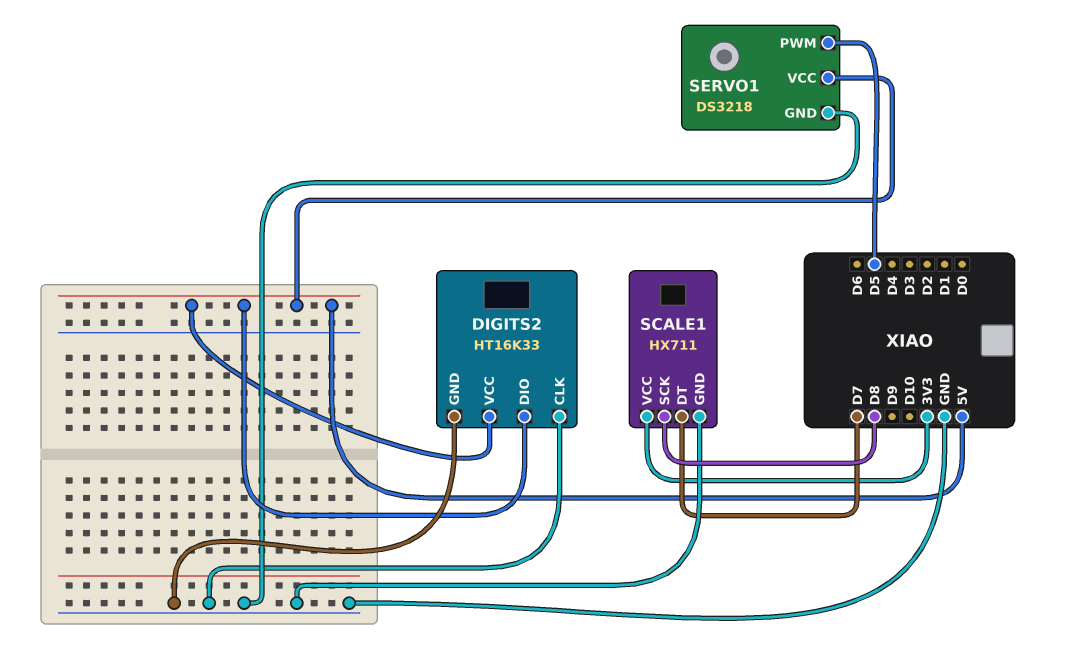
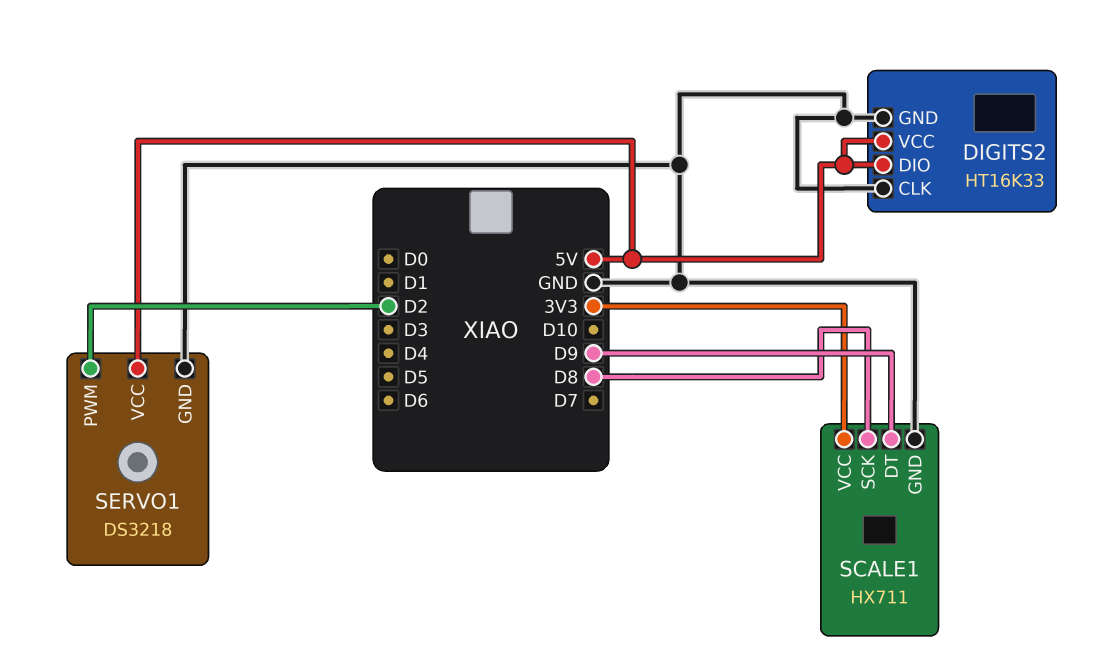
SCALE1 pin DT: D7 -> D9
SERVO1 pin PWM: D5 -> D2

